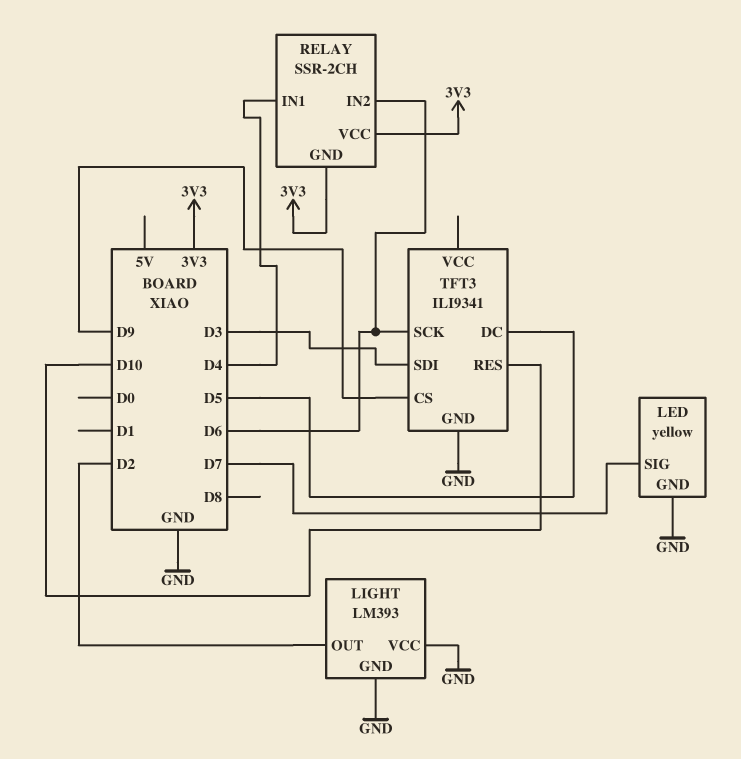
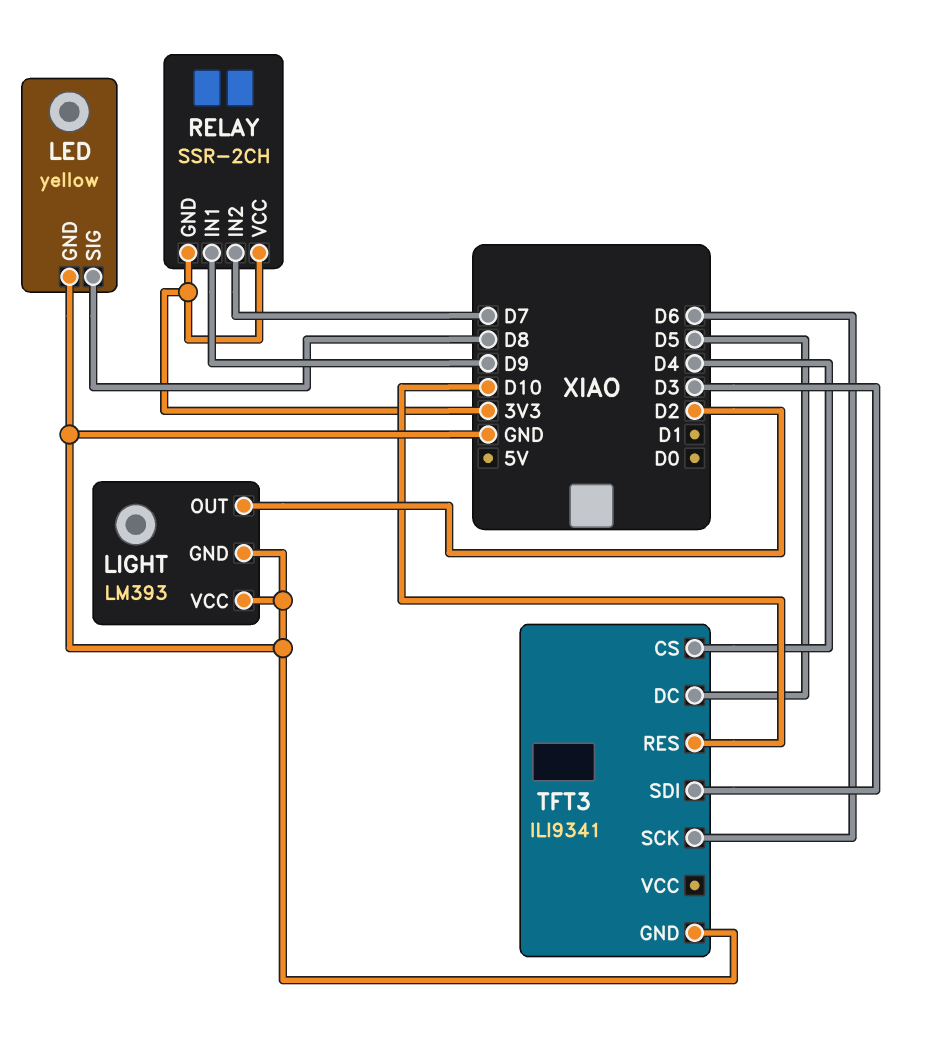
LED pin SIG: D7 -> D8
RELAY pin IN1: D4 -> D9
RELAY pin IN2: D6 -> D7
TFT3 pin CS: D9 -> D4

